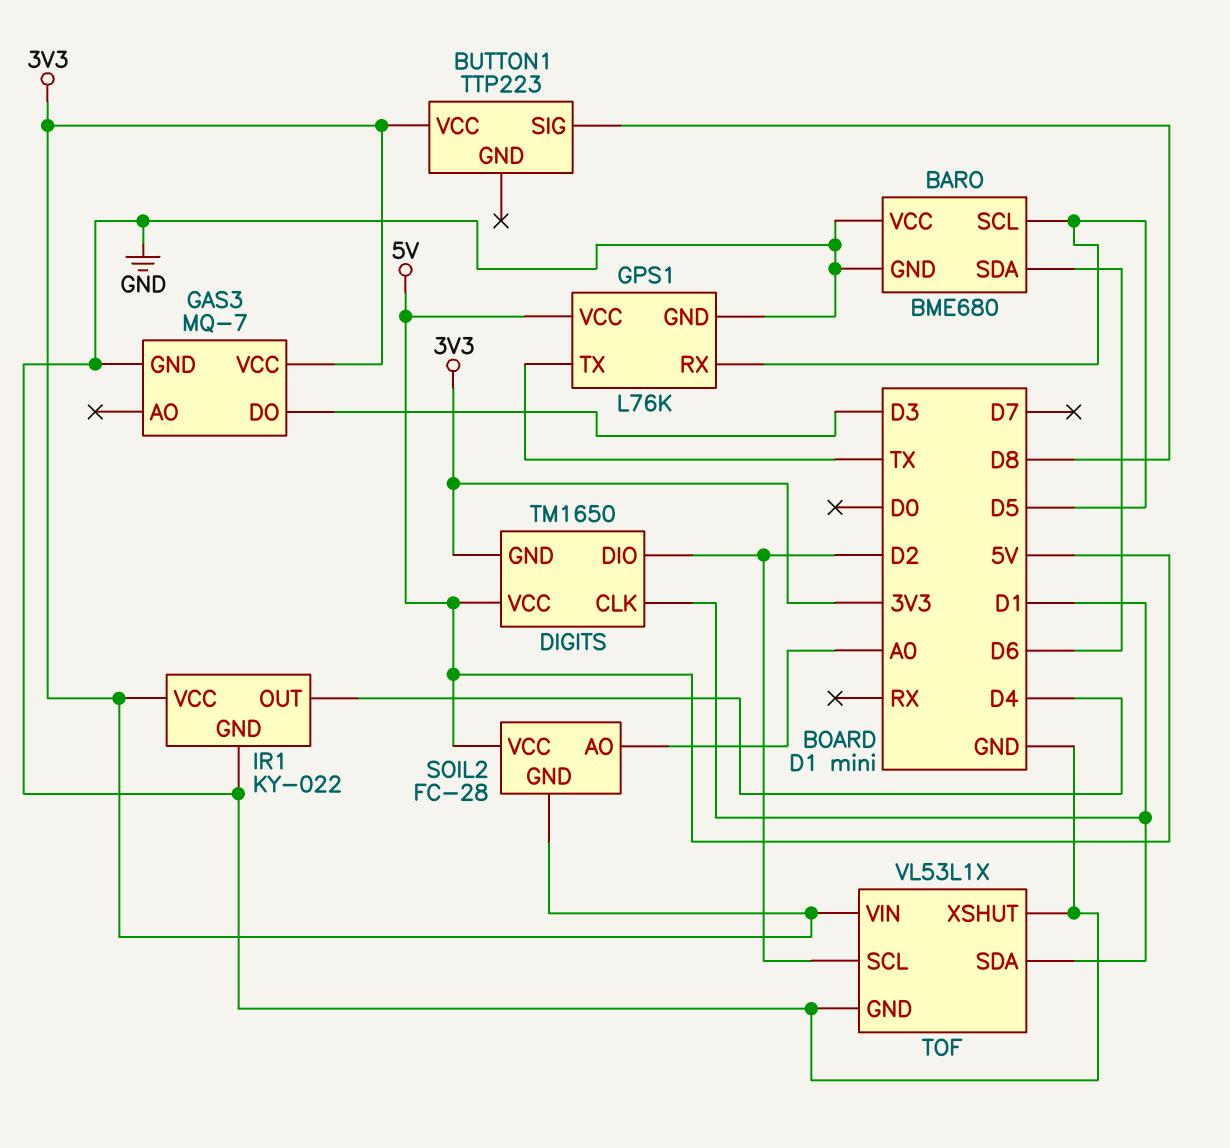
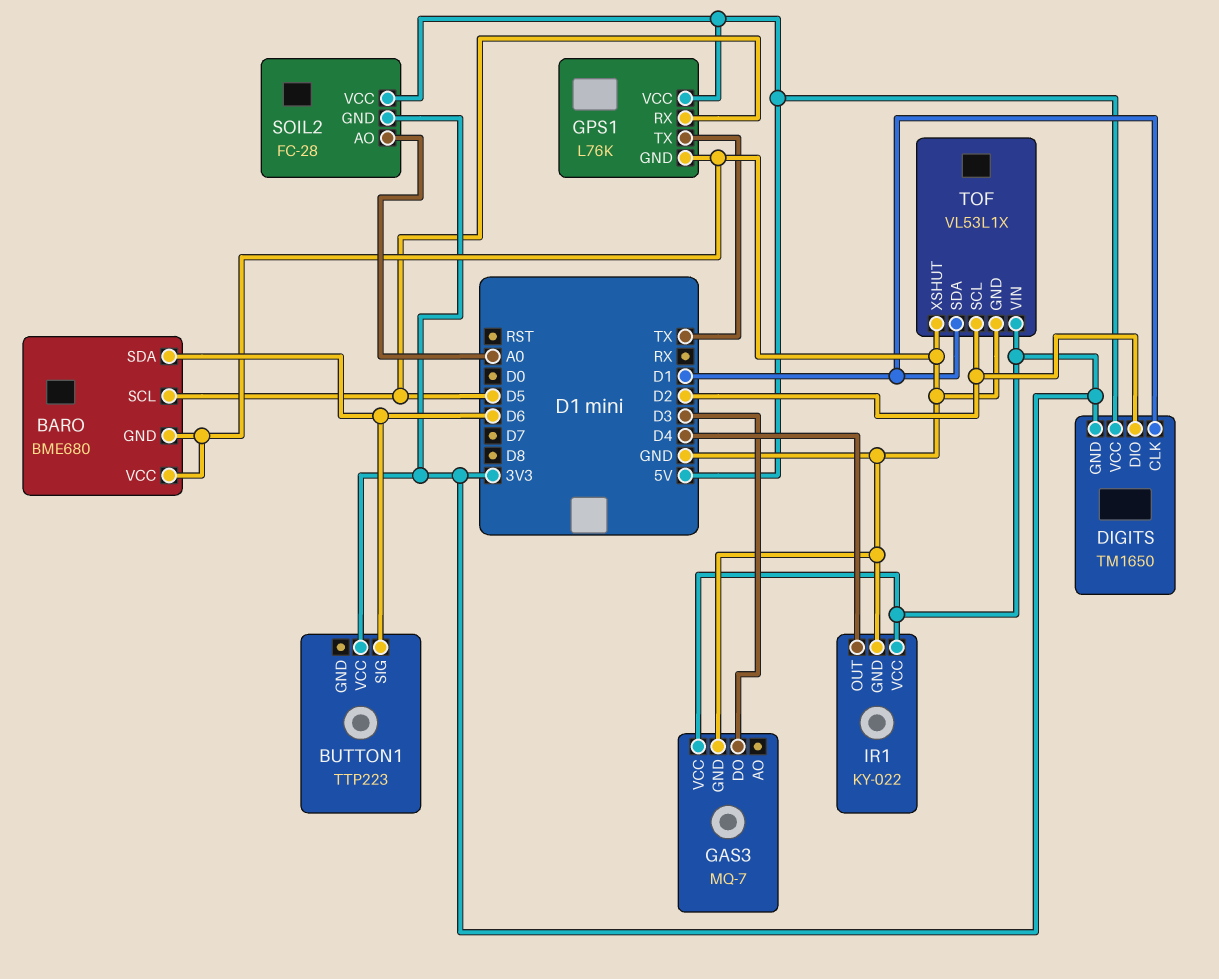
BUTTON1 pin SIG: D8 -> D6

